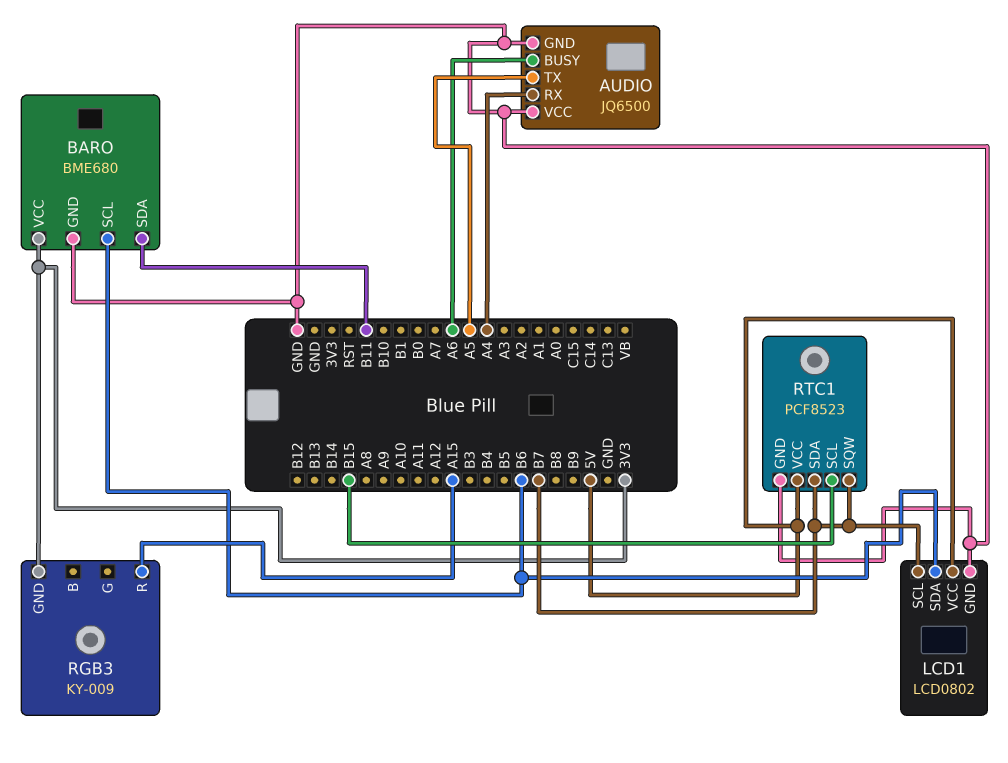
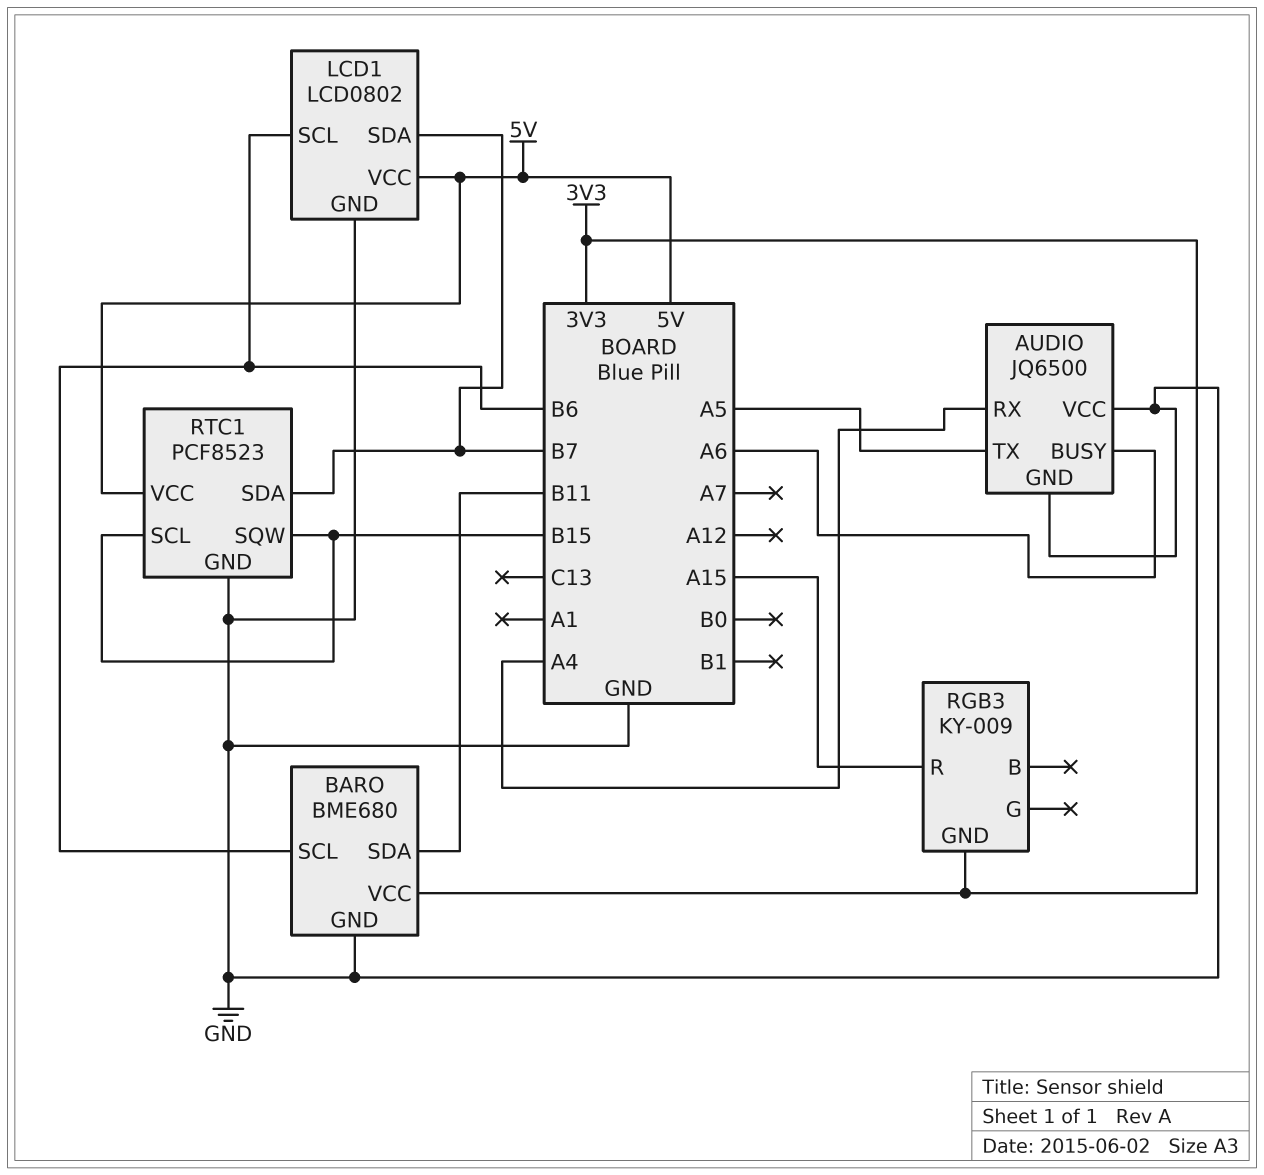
LCD1 pin SCL: B7 -> B6
LCD1 pin SDA: B6 -> B7
RTC1 pin SQW: B7 -> B15

